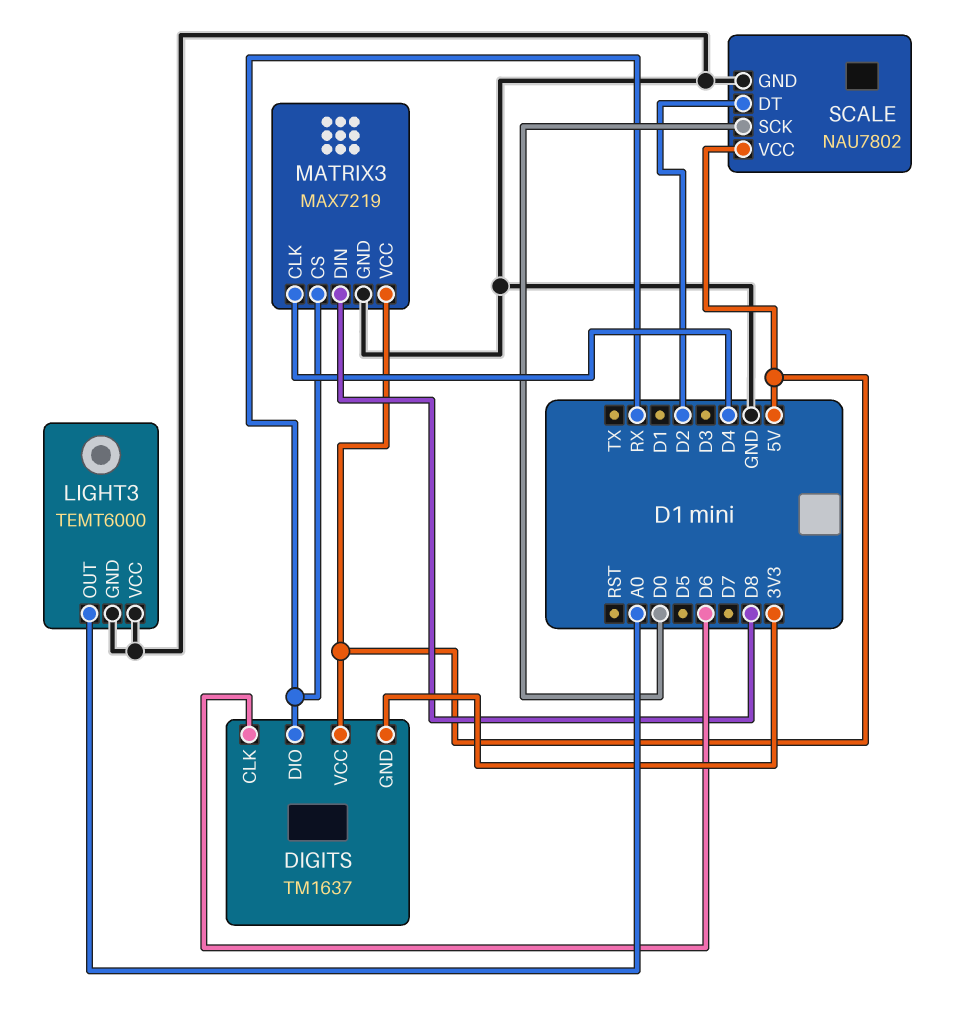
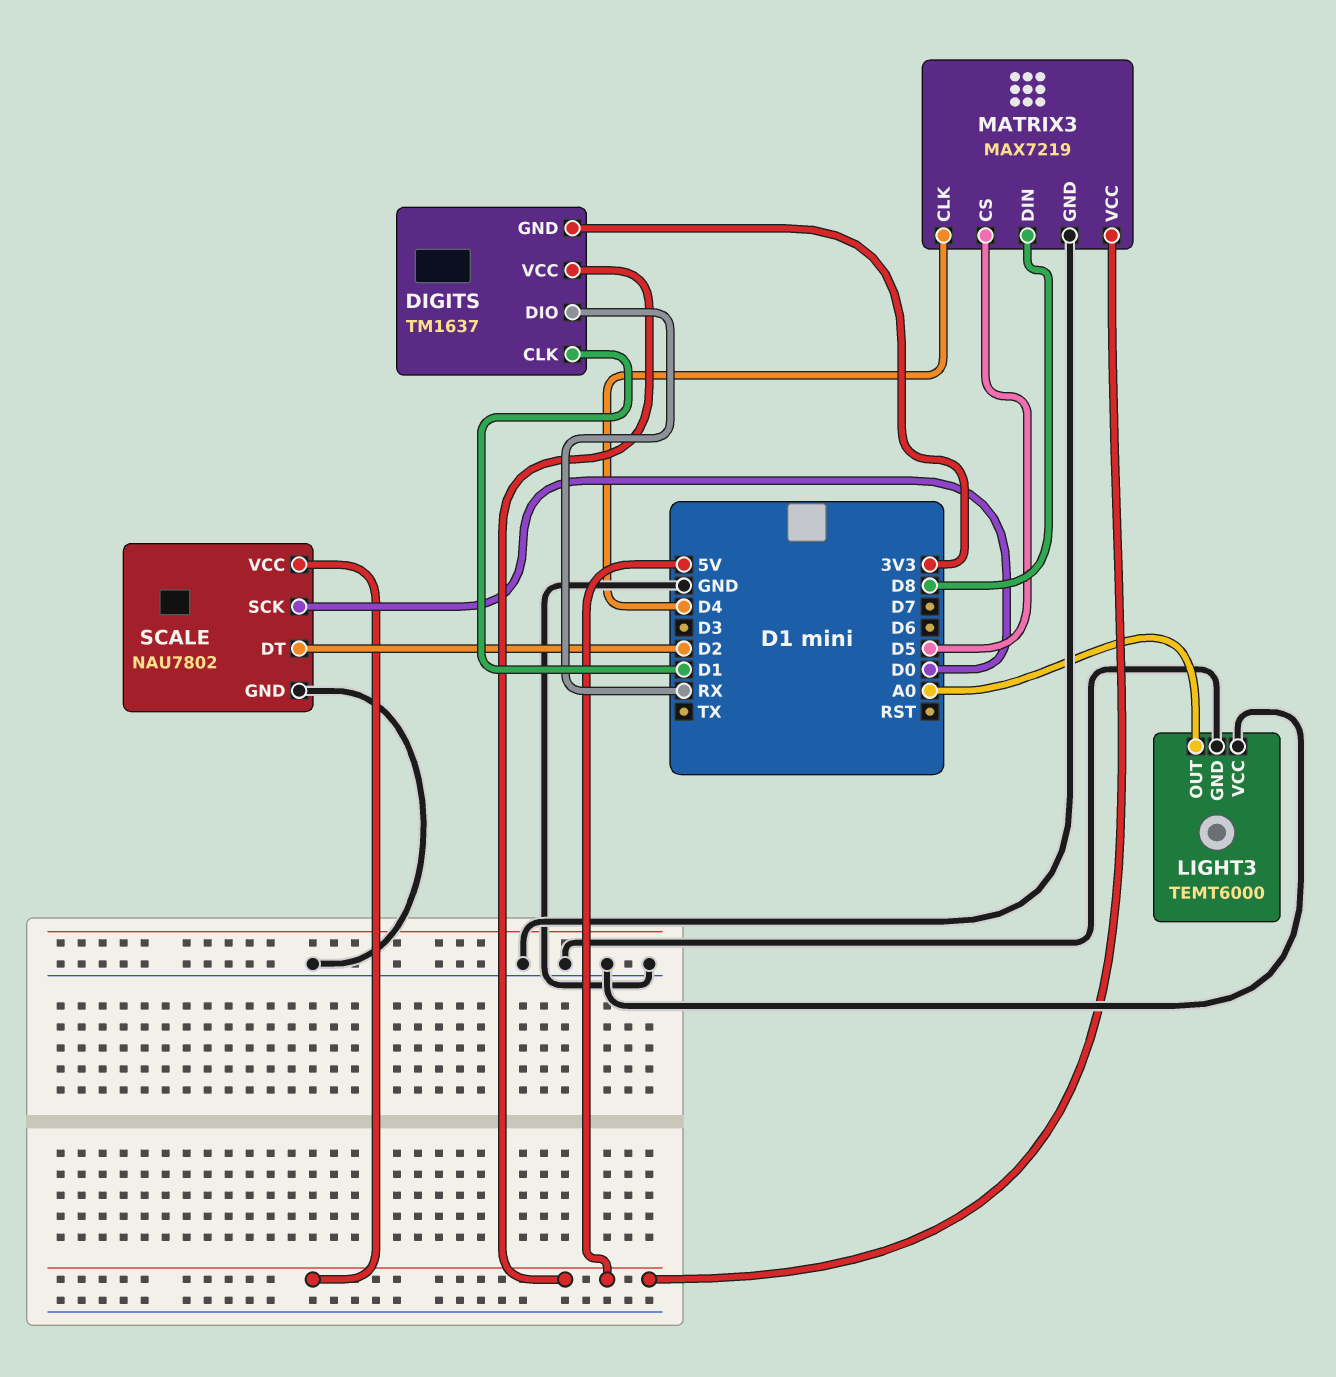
DIGITS pin CLK: D6 -> D1
MATRIX3 pin CS: RX -> D5

